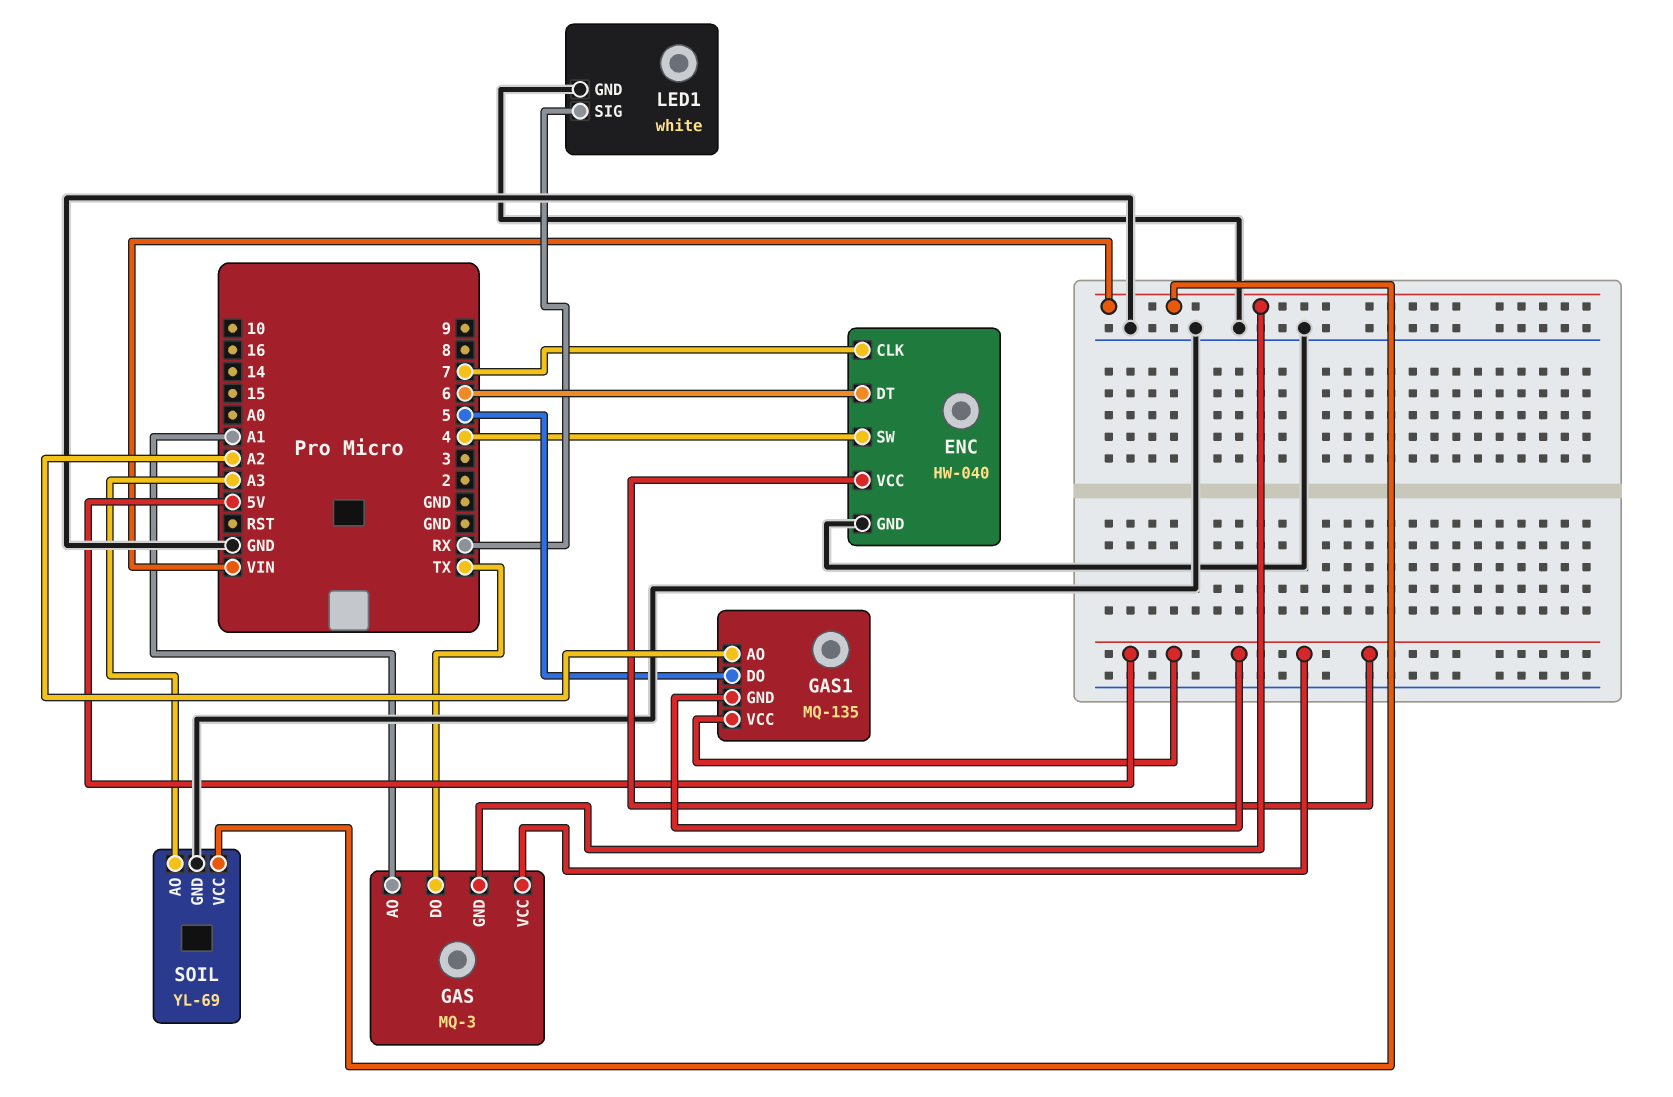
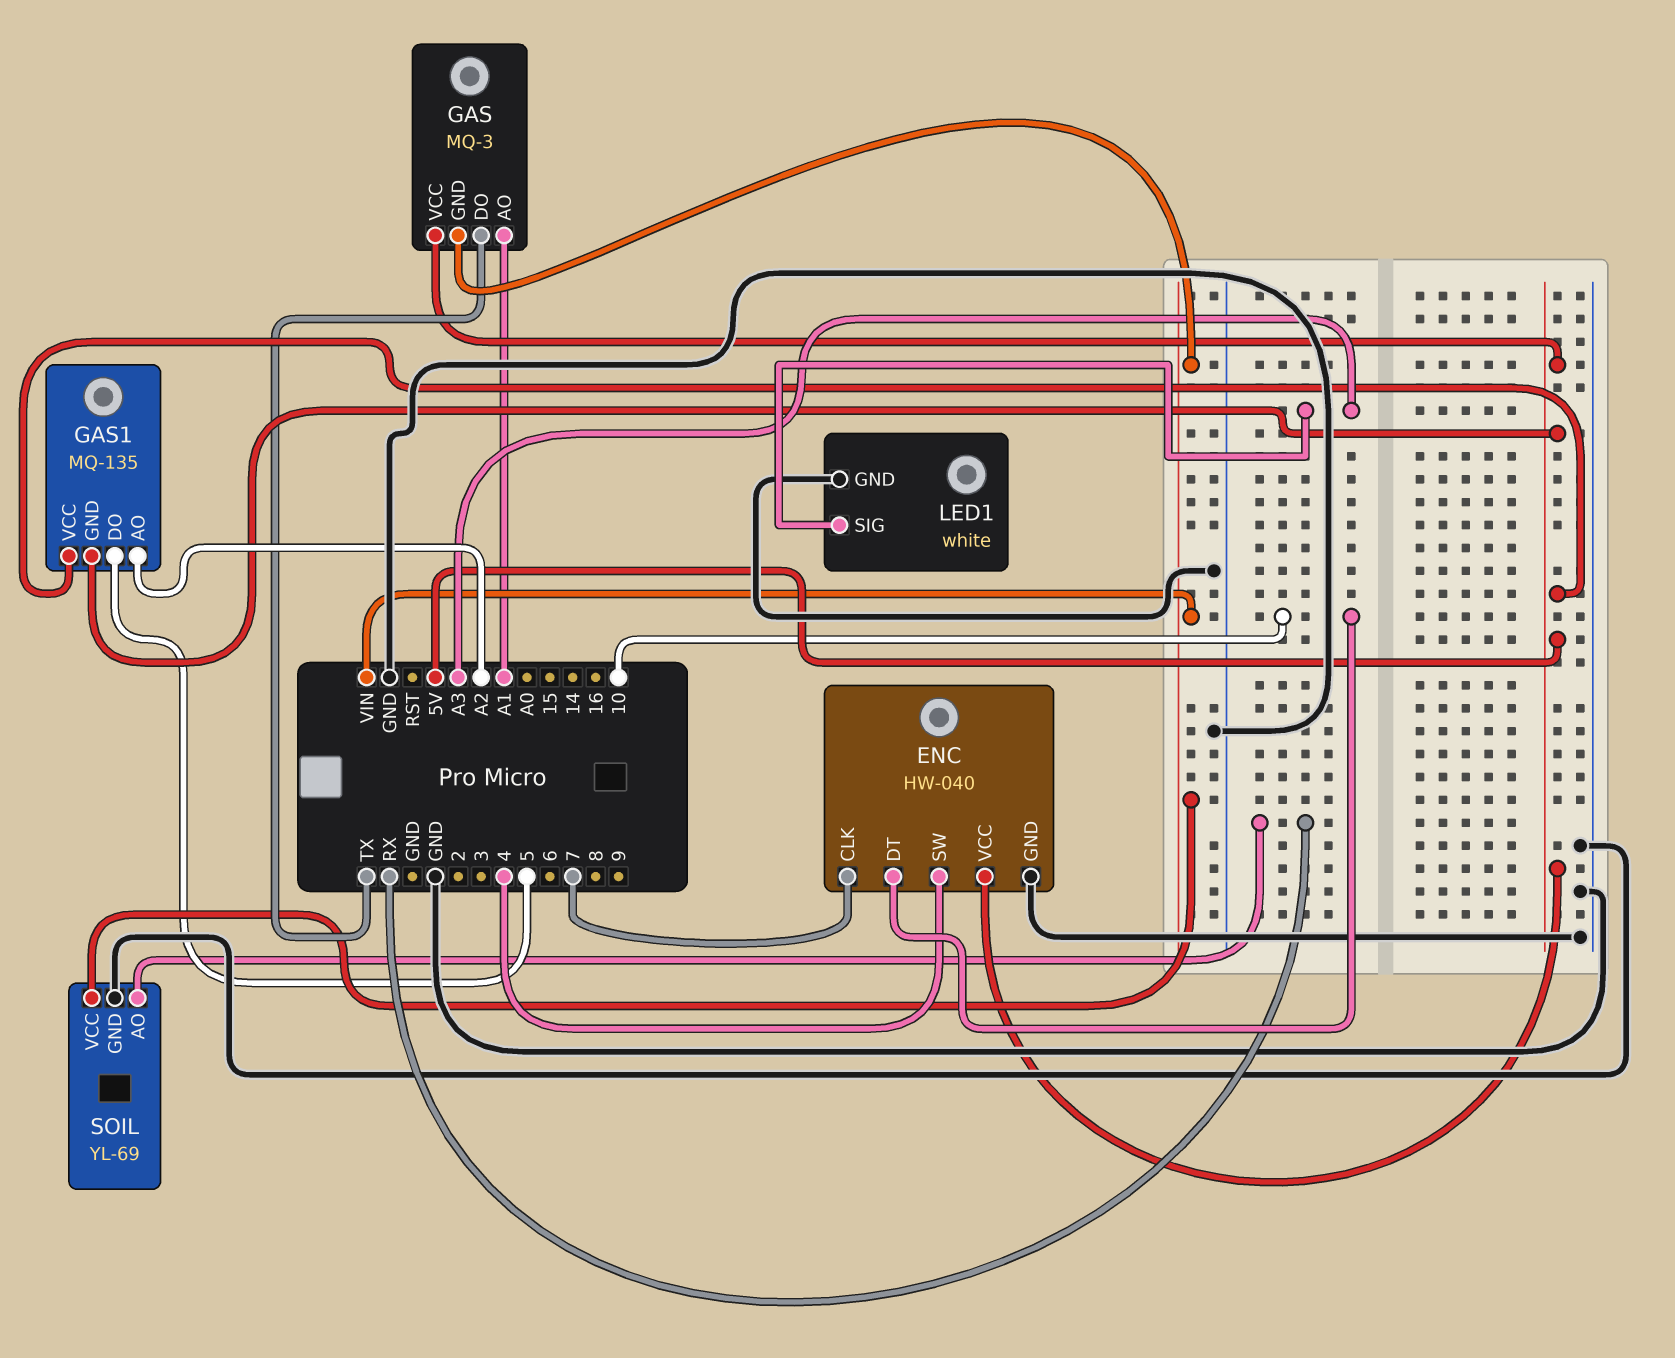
ENC pin DT: 6 -> 10
LED1 pin SIG: RX -> A3
SOIL pin AO: A3 -> RX

